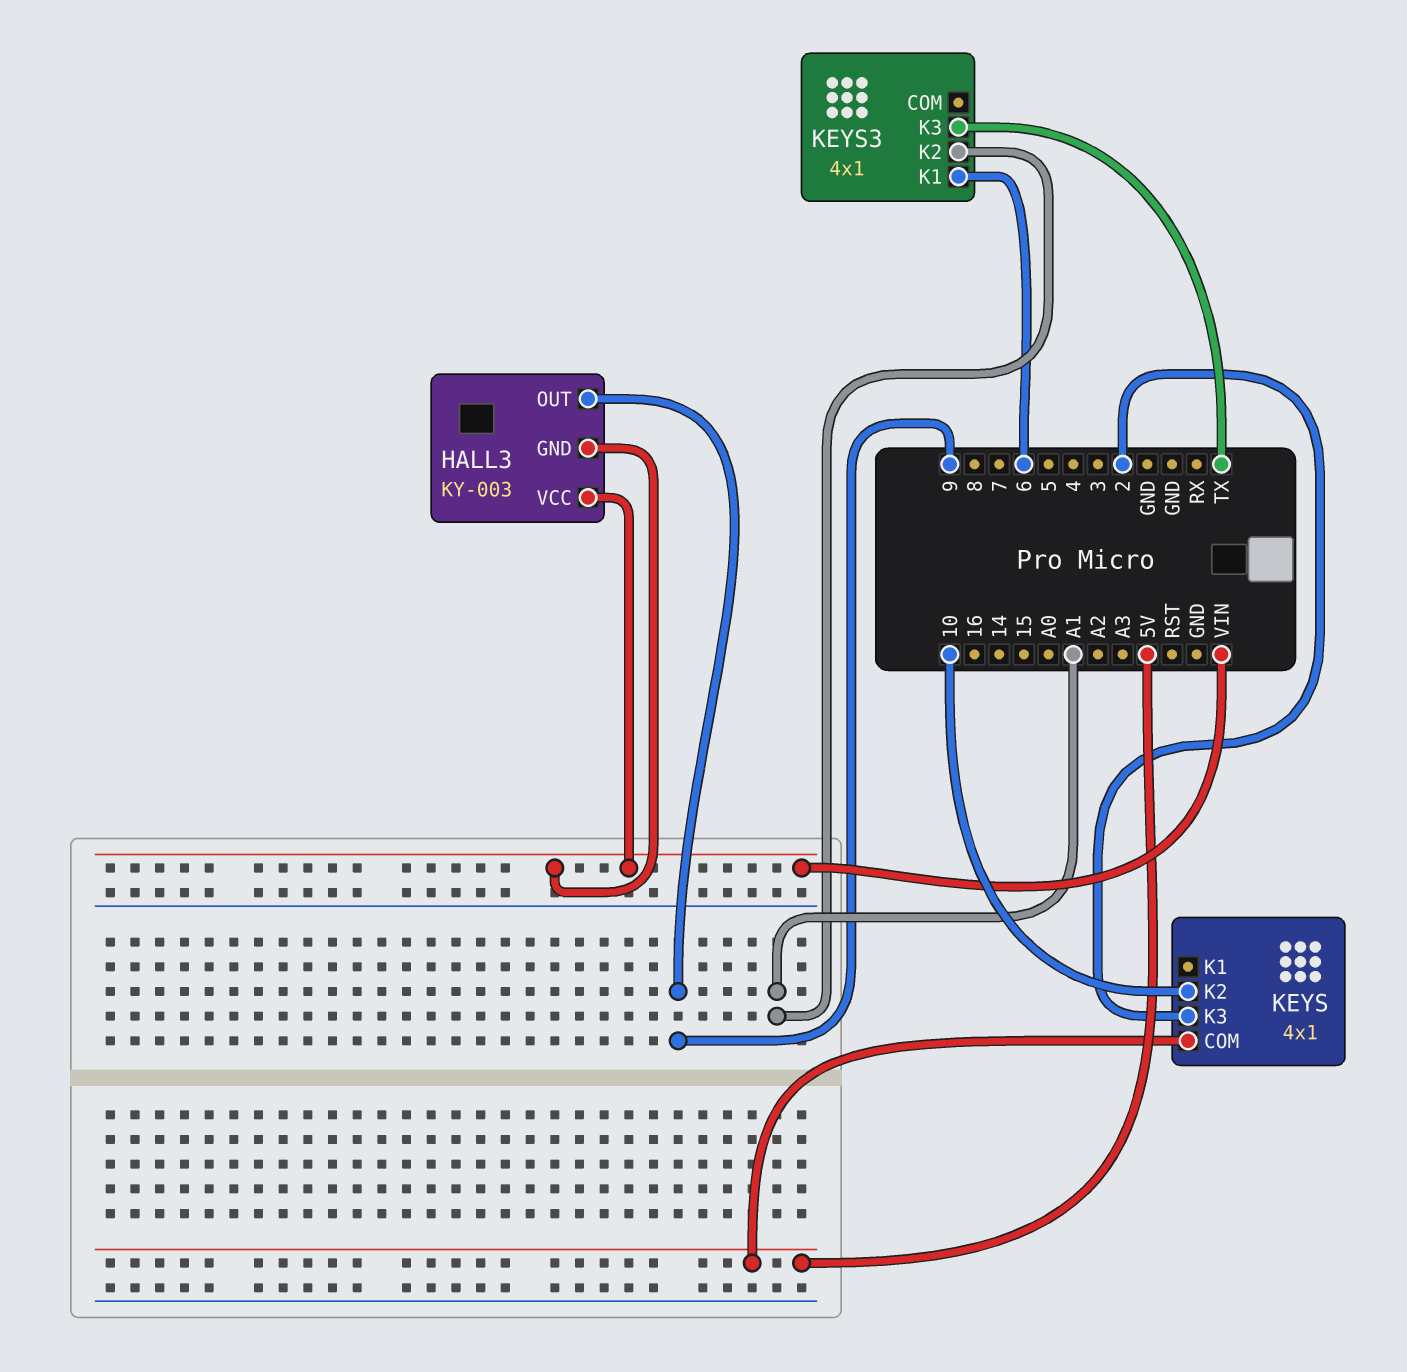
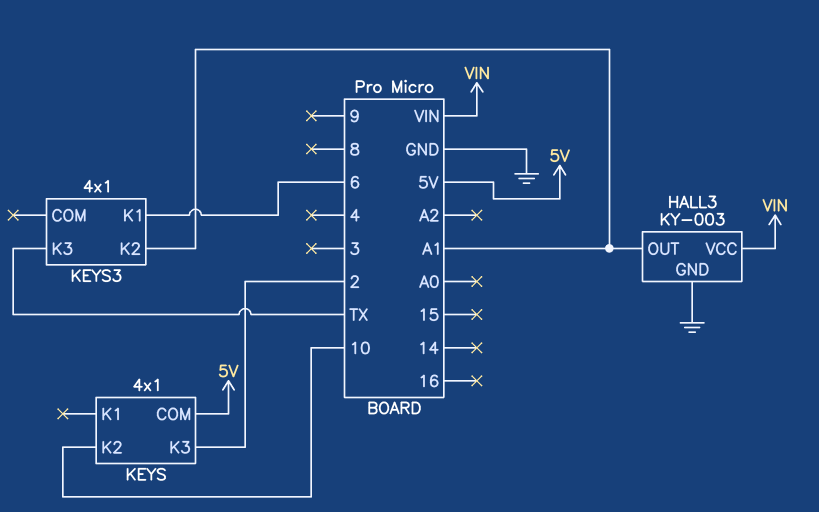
HALL3 pin GND: VIN -> GND
HALL3 pin OUT: 9 -> A1

